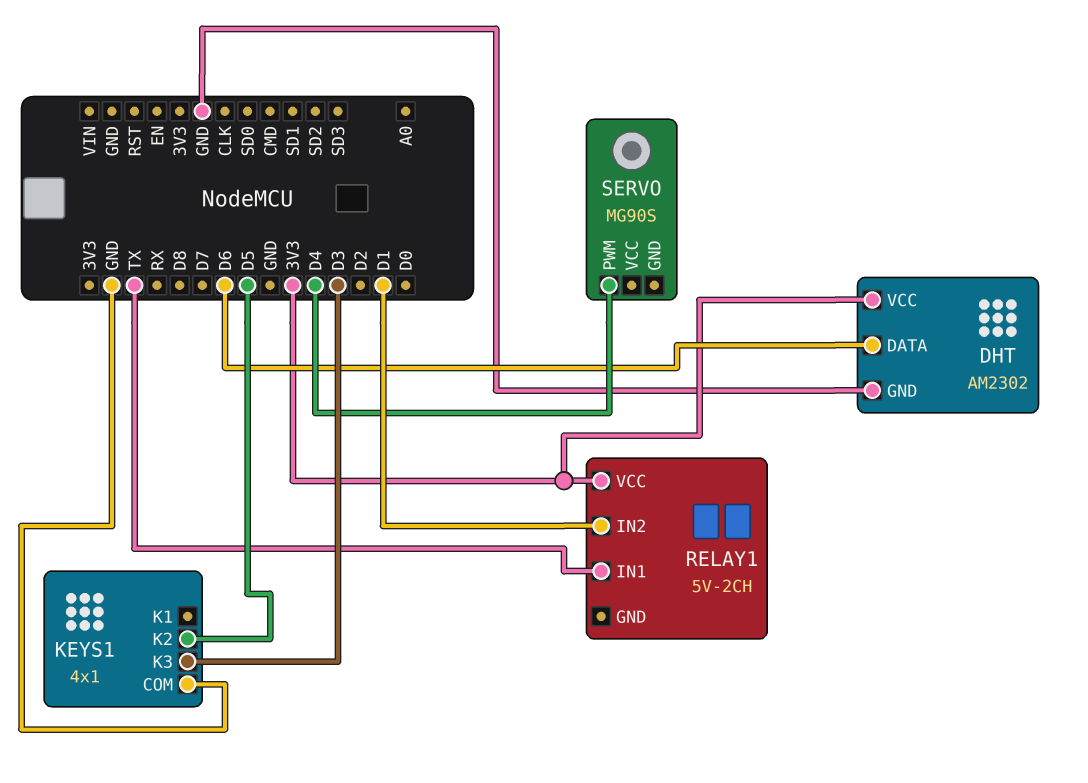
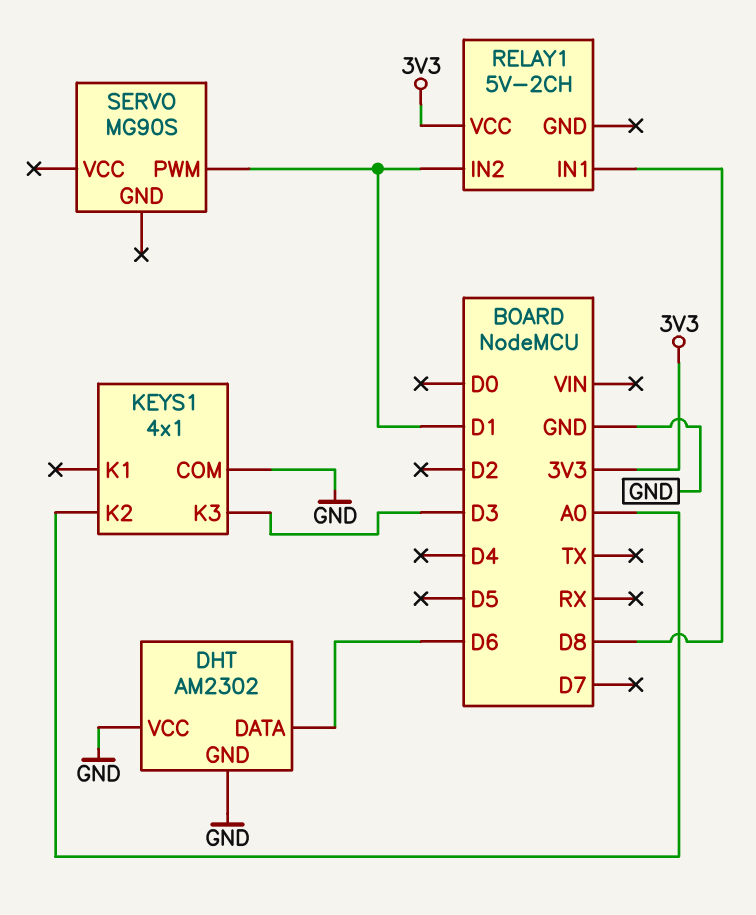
DHT pin VCC: 3V3 -> GND
KEYS1 pin K2: D5 -> A0
RELAY1 pin IN1: TX -> D8
SERVO pin PWM: D4 -> D1

